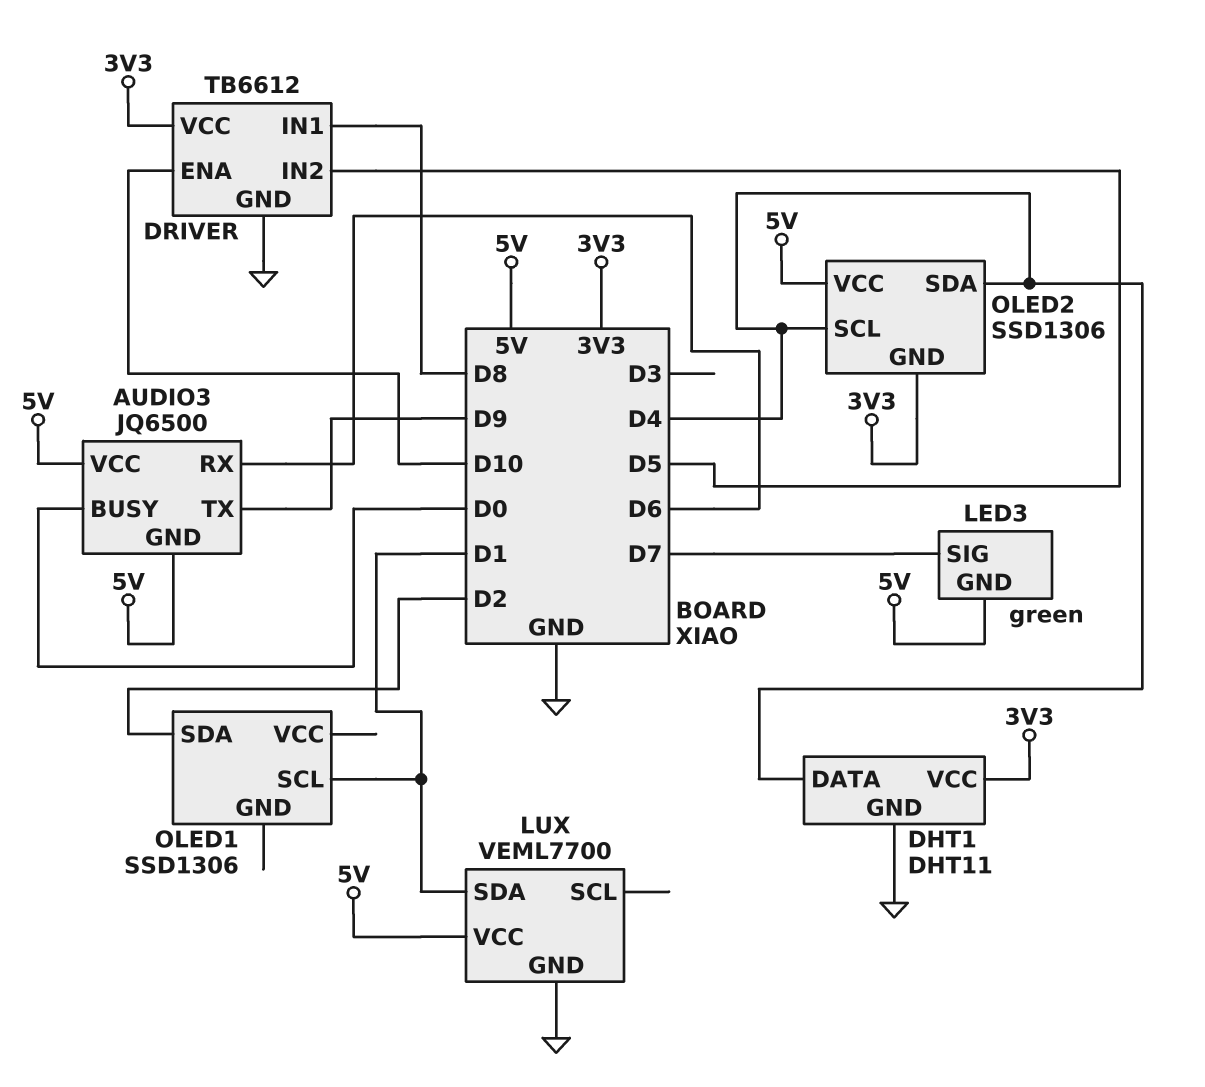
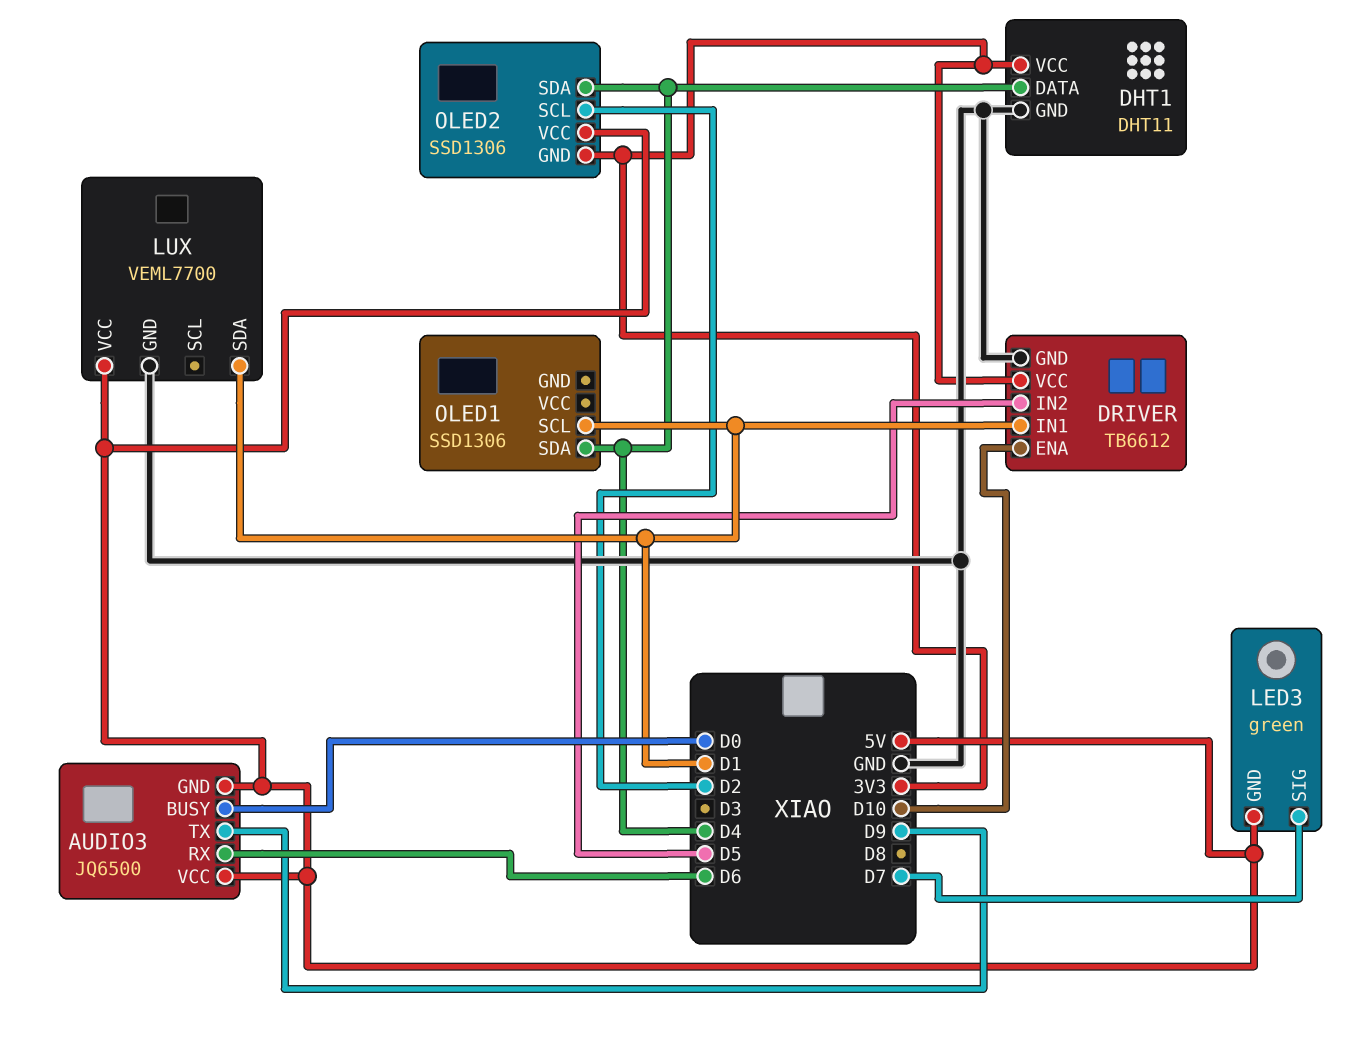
DRIVER pin IN1: D8 -> D1
OLED1 pin SDA: D2 -> D4
OLED2 pin SCL: D4 -> D2

